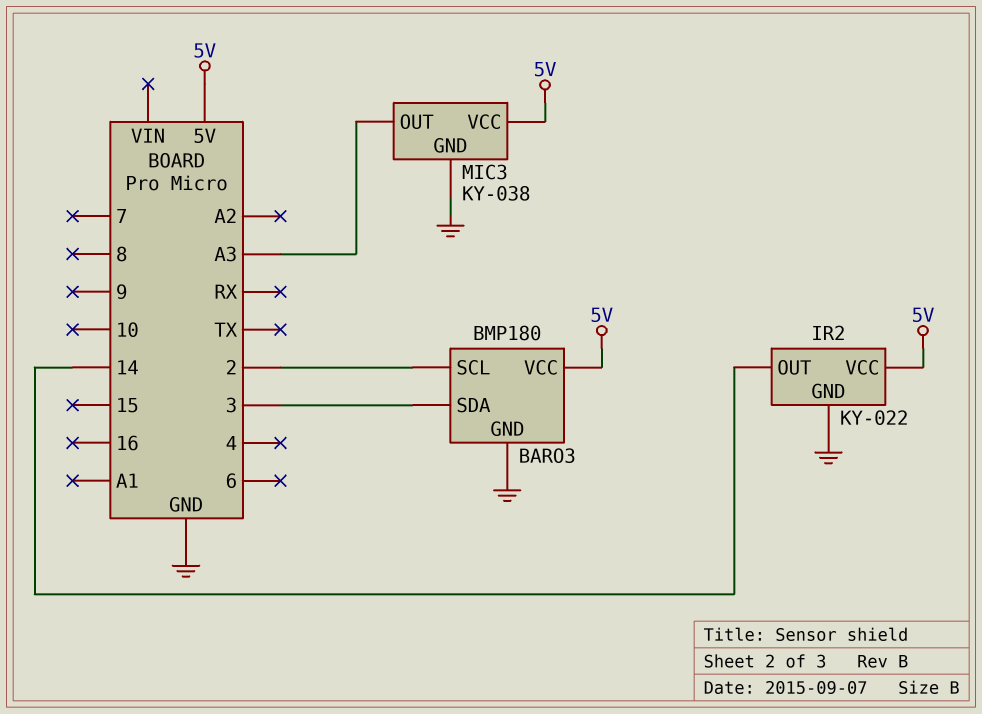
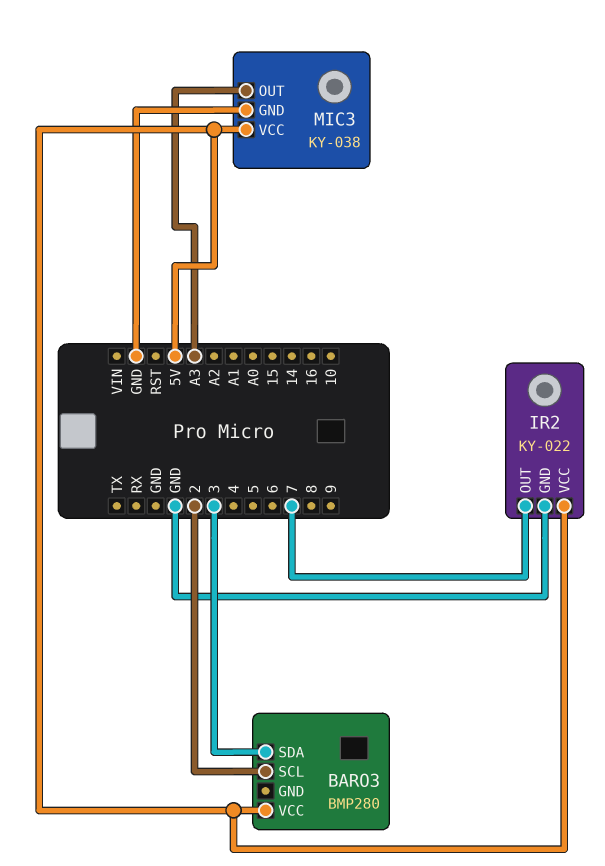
BARO3: BMP180 -> BMP280
BARO3 pin GND: GND -> none
IR2 pin OUT: 14 -> 7

